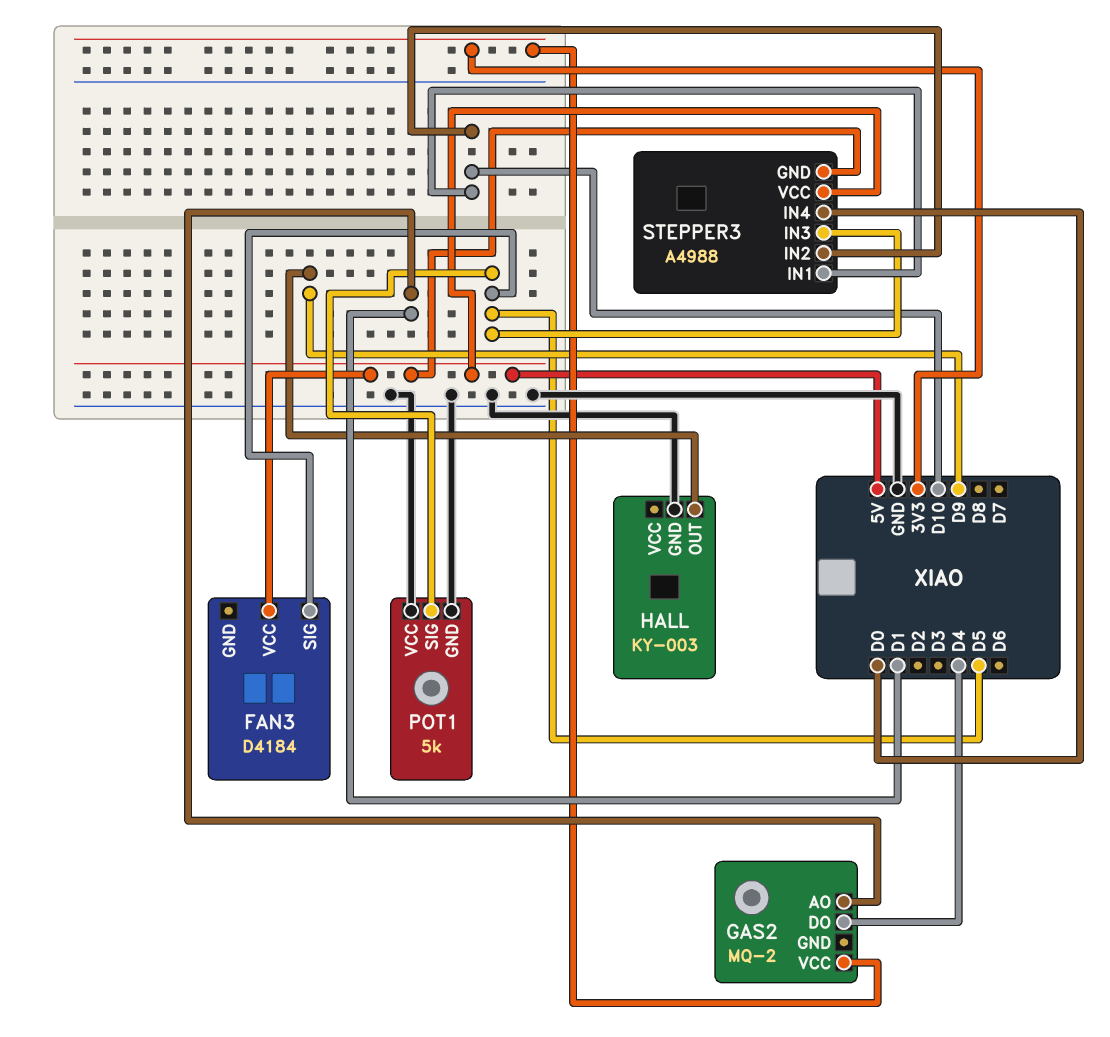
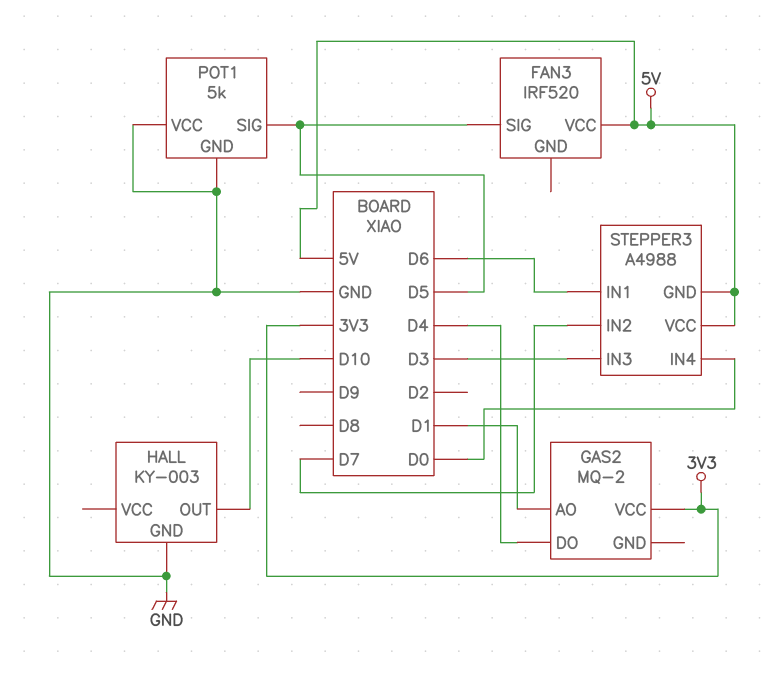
FAN3: D4184 -> IRF520
HALL pin OUT: D9 -> D10
STEPPER3 pin IN1: D10 -> D6
STEPPER3 pin IN2: D10 -> D7
STEPPER3 pin IN3: D5 -> D3

